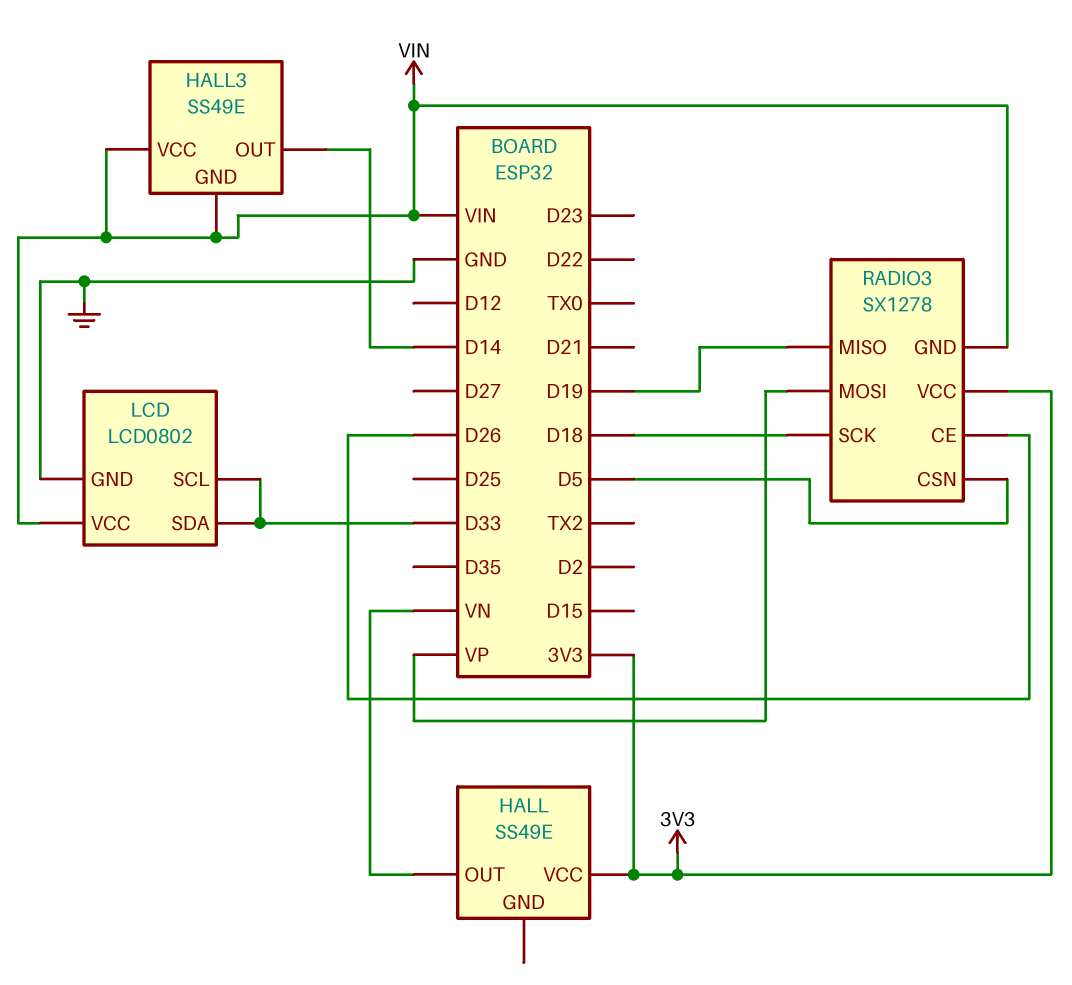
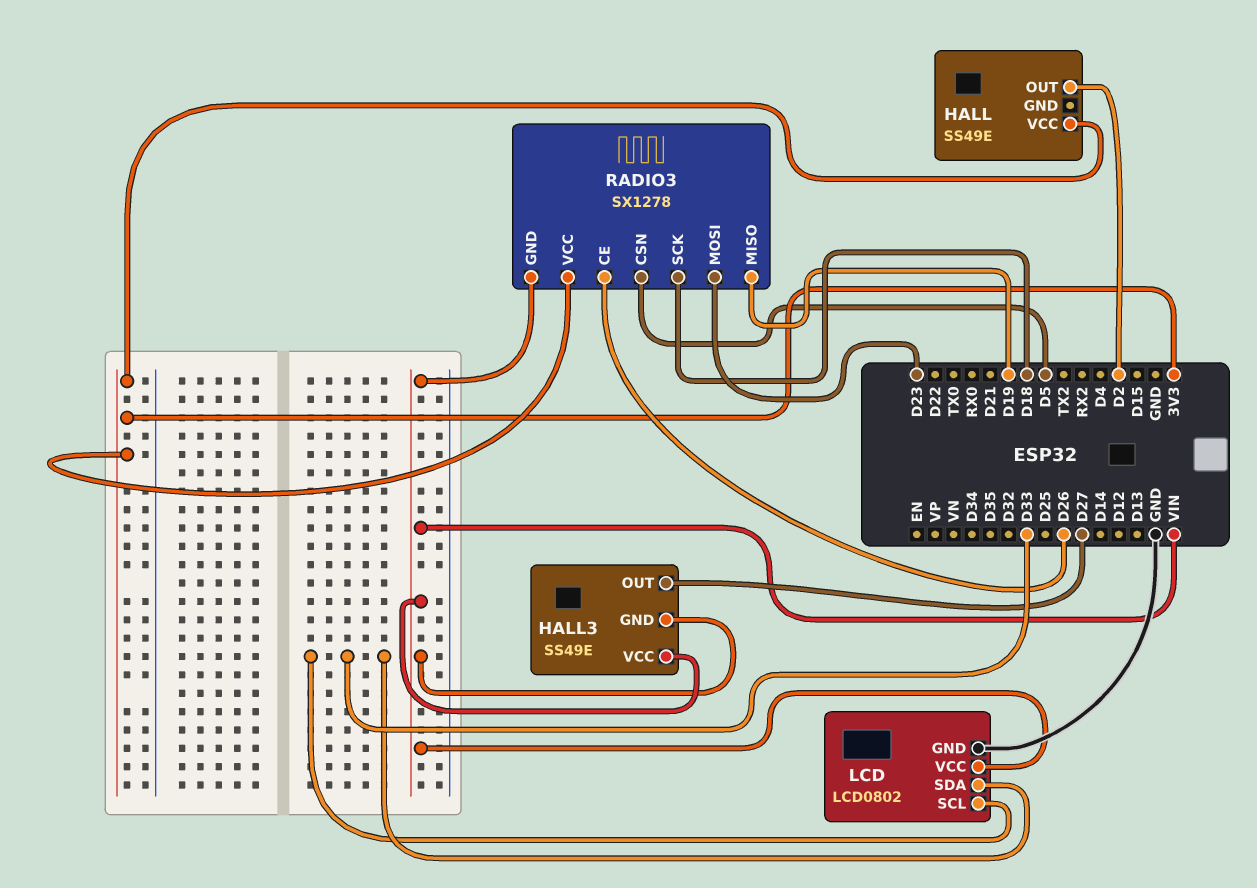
HALL pin OUT: VN -> D2
HALL3 pin OUT: D14 -> D27
RADIO3 pin MOSI: VP -> D23

